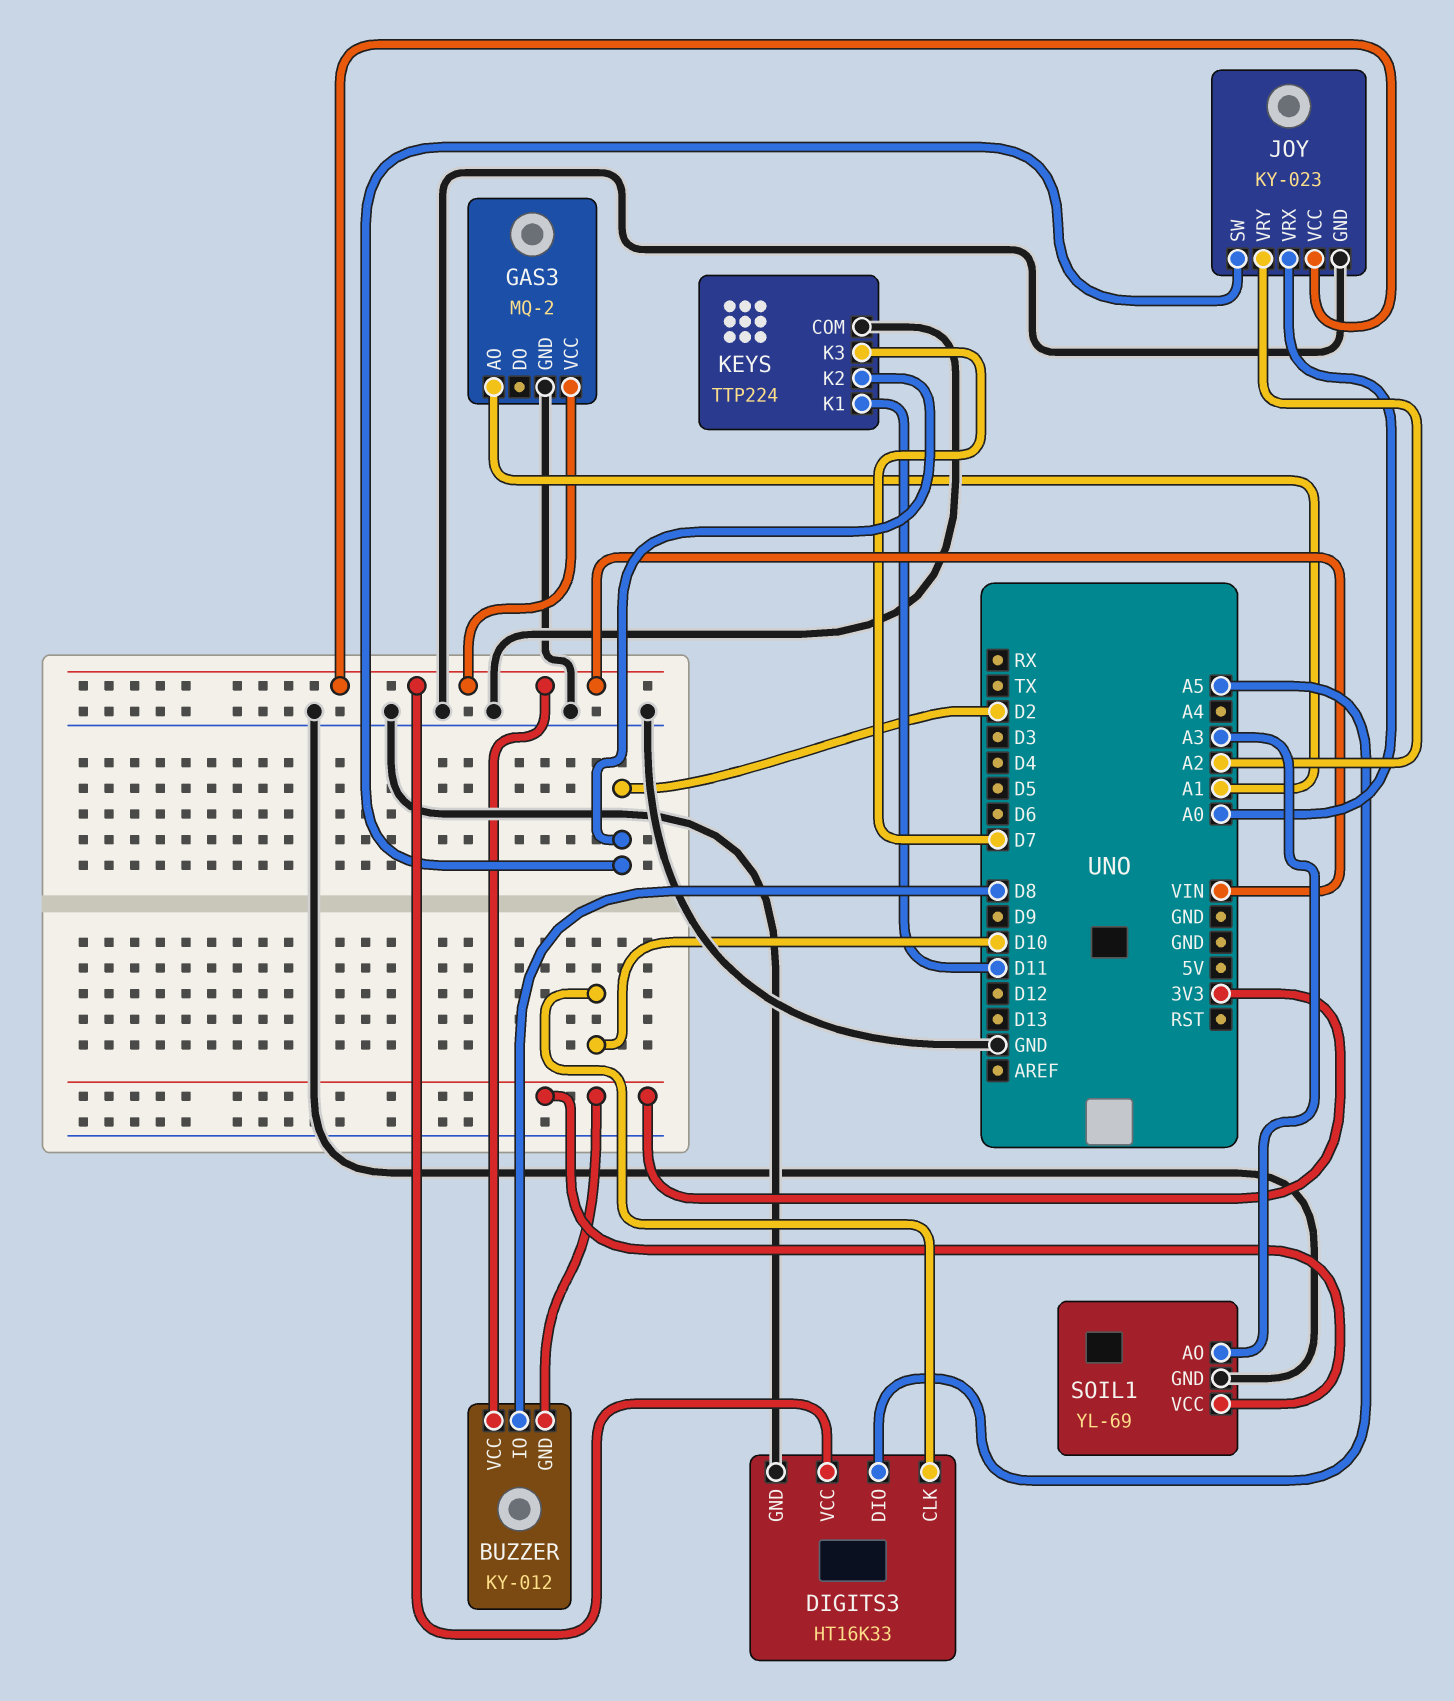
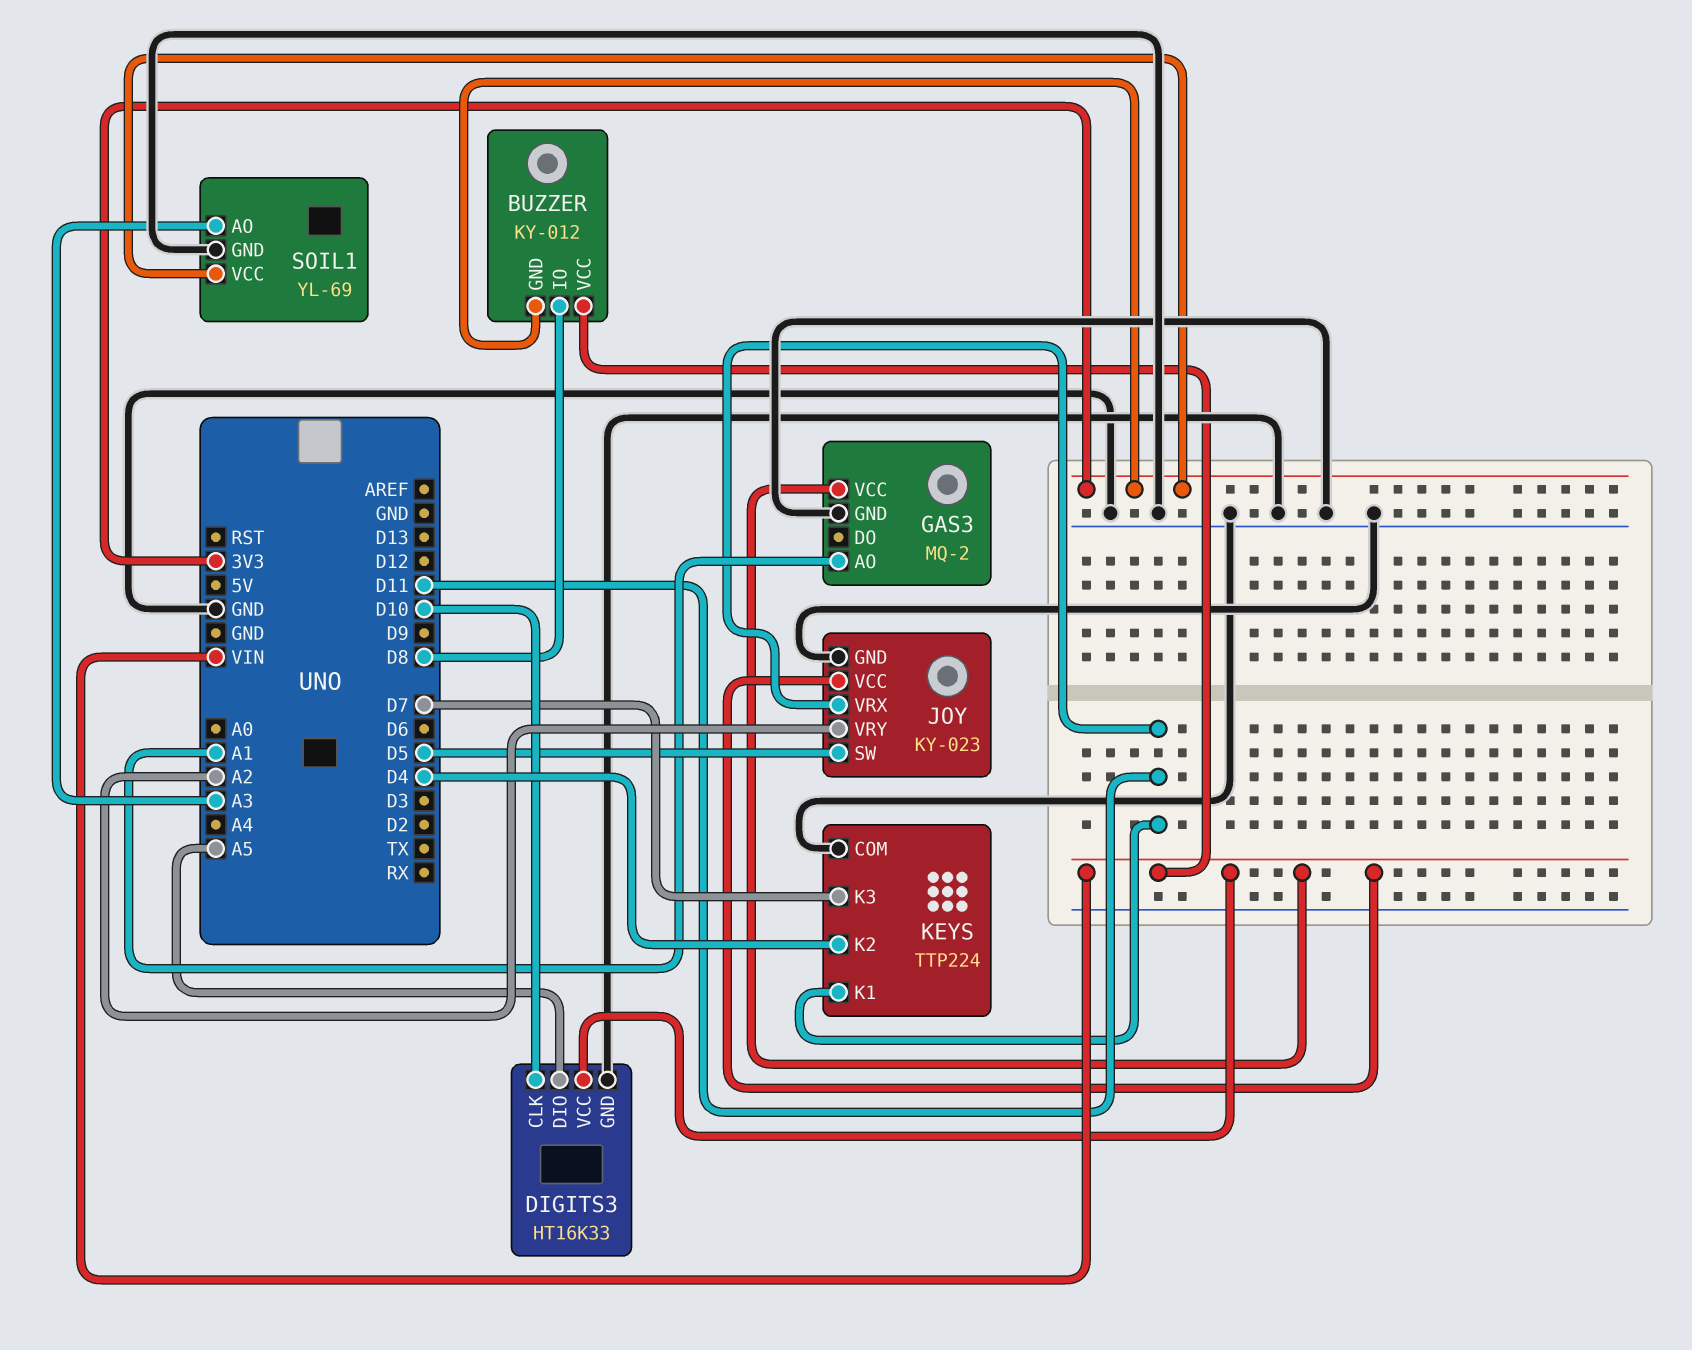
JOY pin SW: D2 -> D5
JOY pin VRX: A0 -> D11
KEYS pin K2: D2 -> D4

